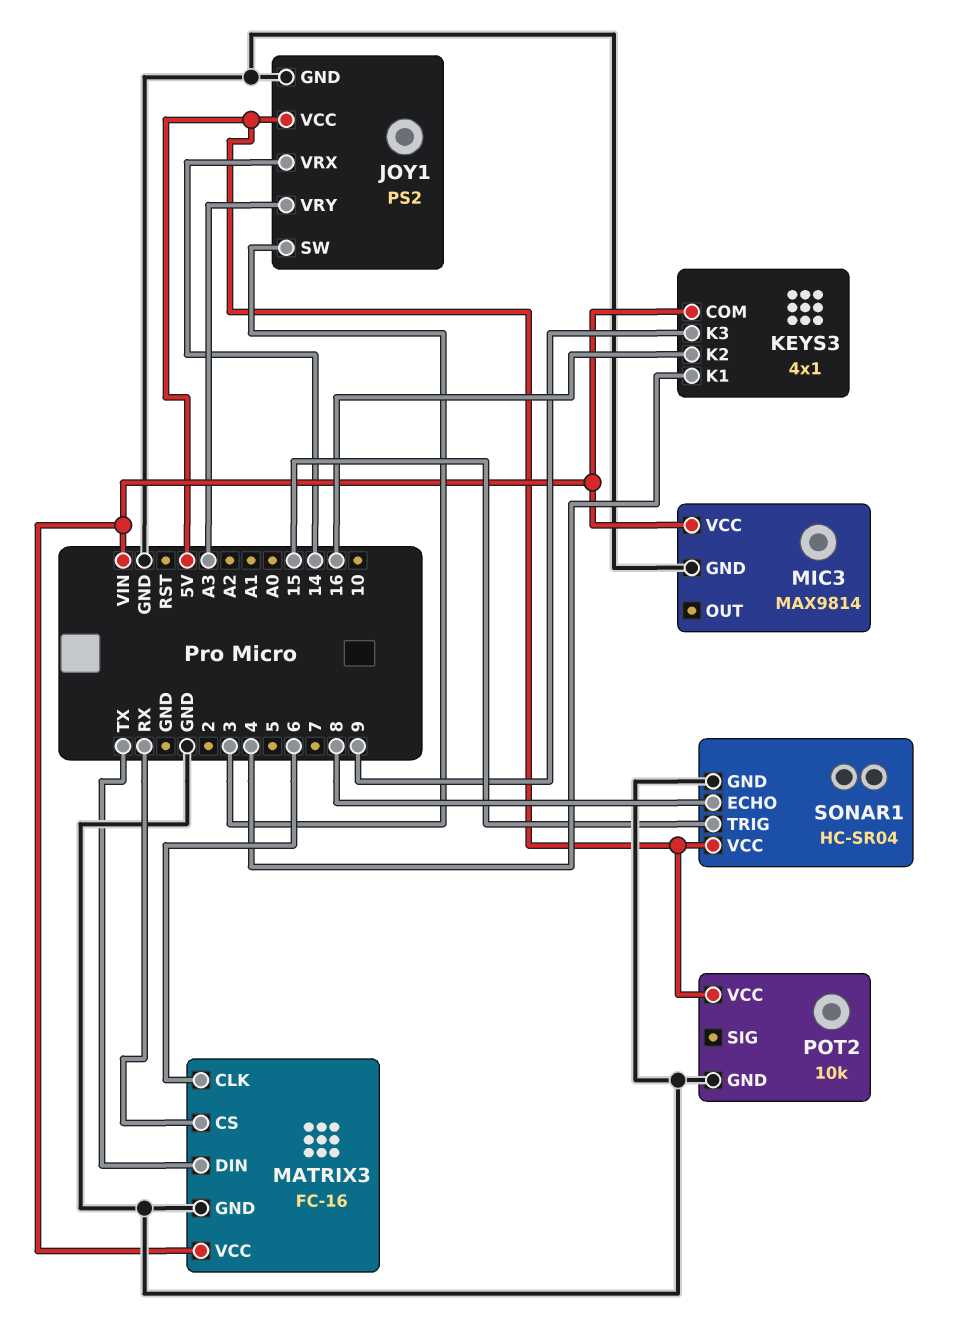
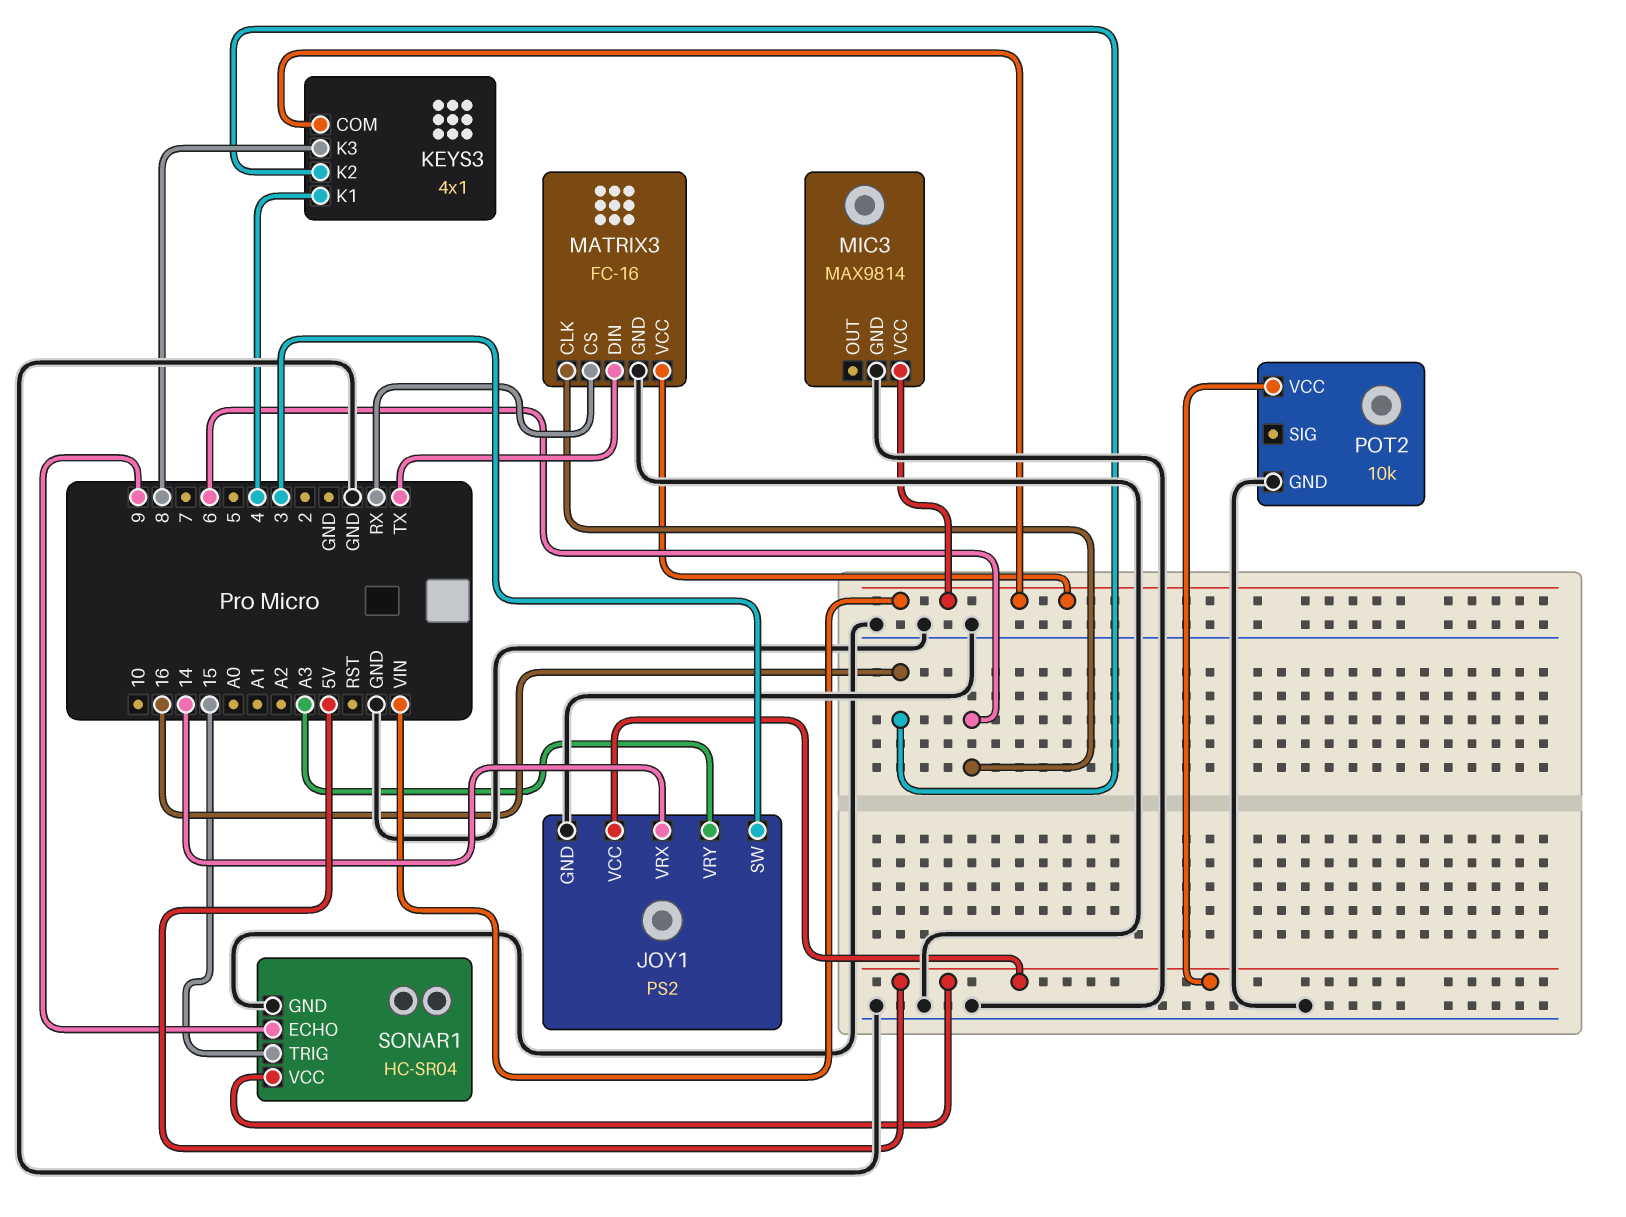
KEYS3 pin K3: 9 -> 8
SONAR1 pin ECHO: 8 -> 9

